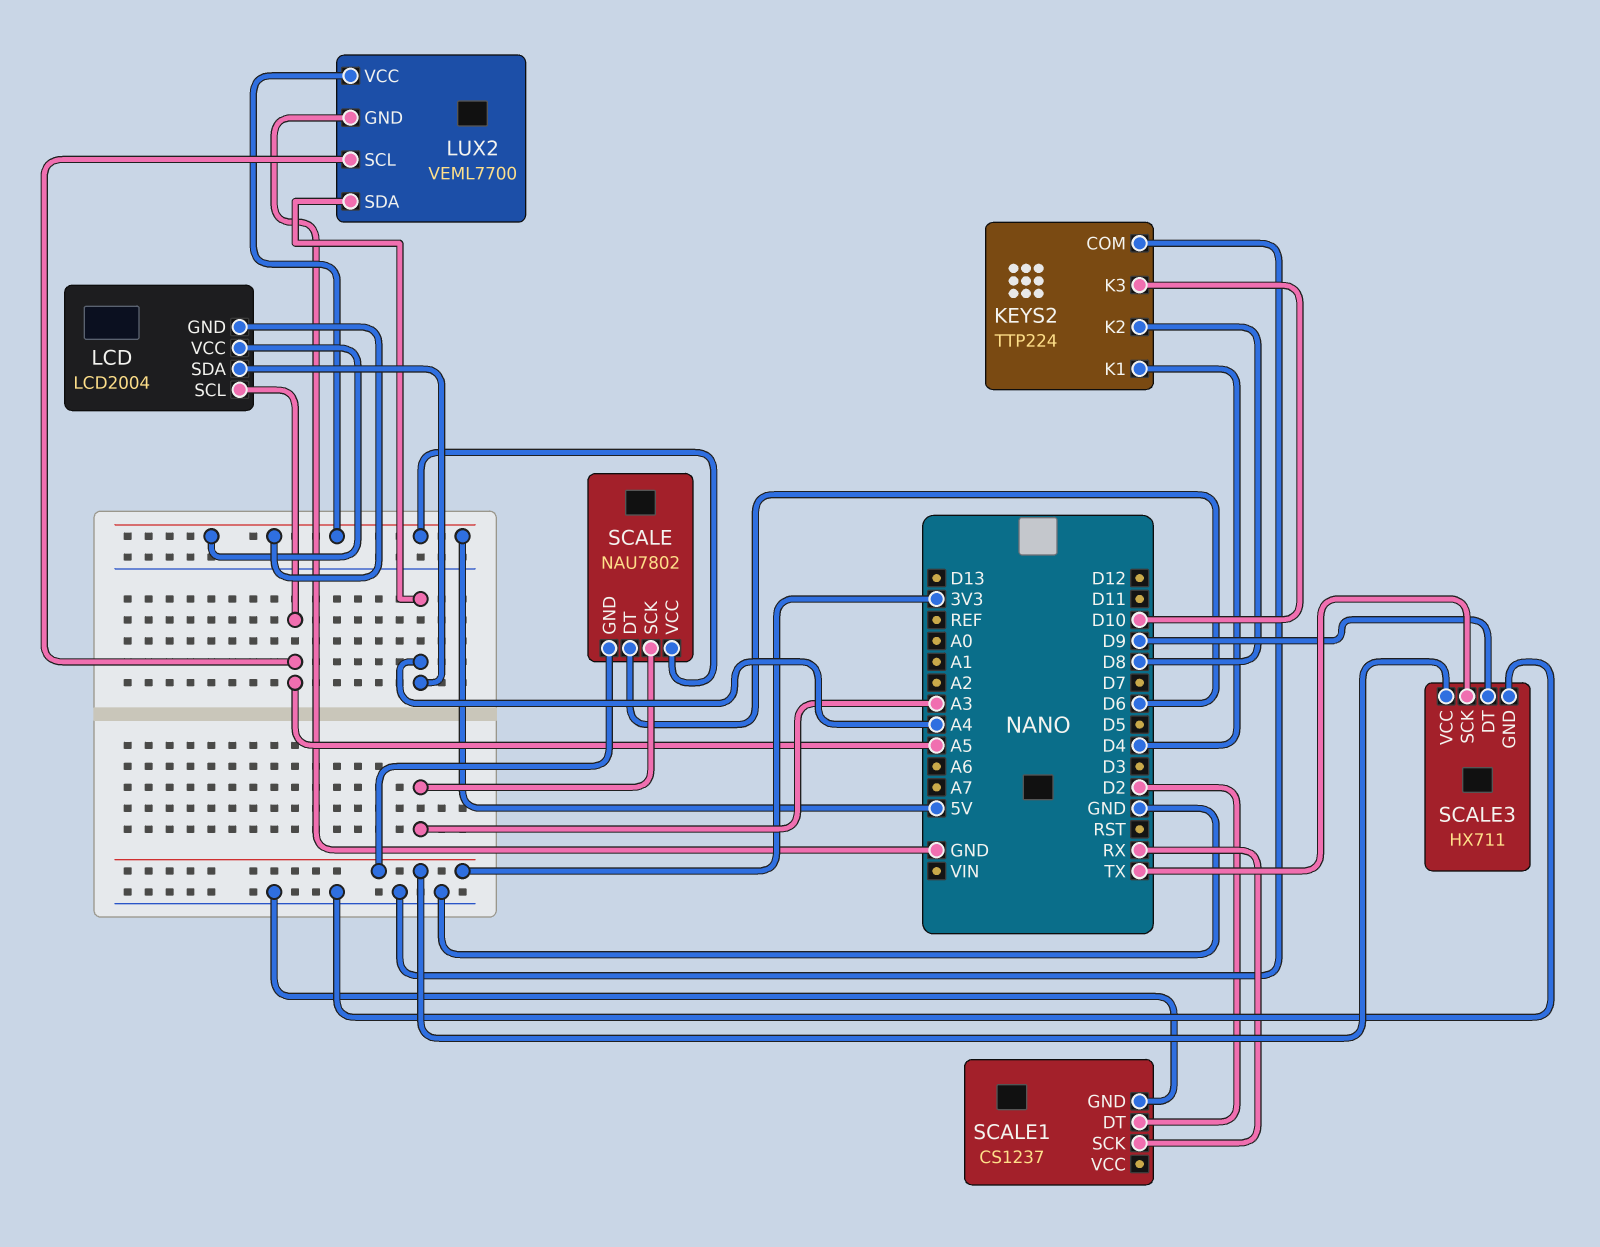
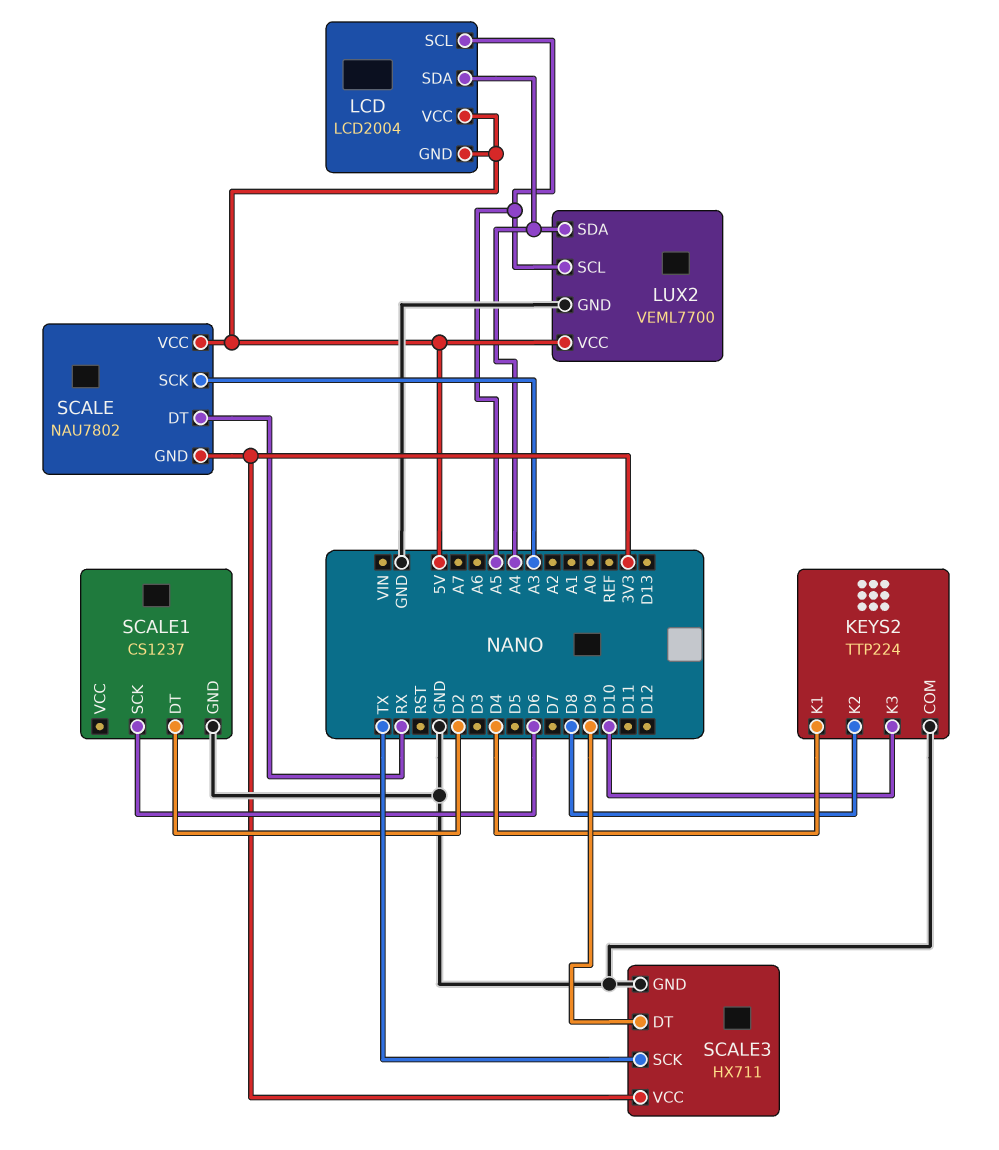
SCALE pin DT: D6 -> RX
SCALE1 pin SCK: RX -> D6

